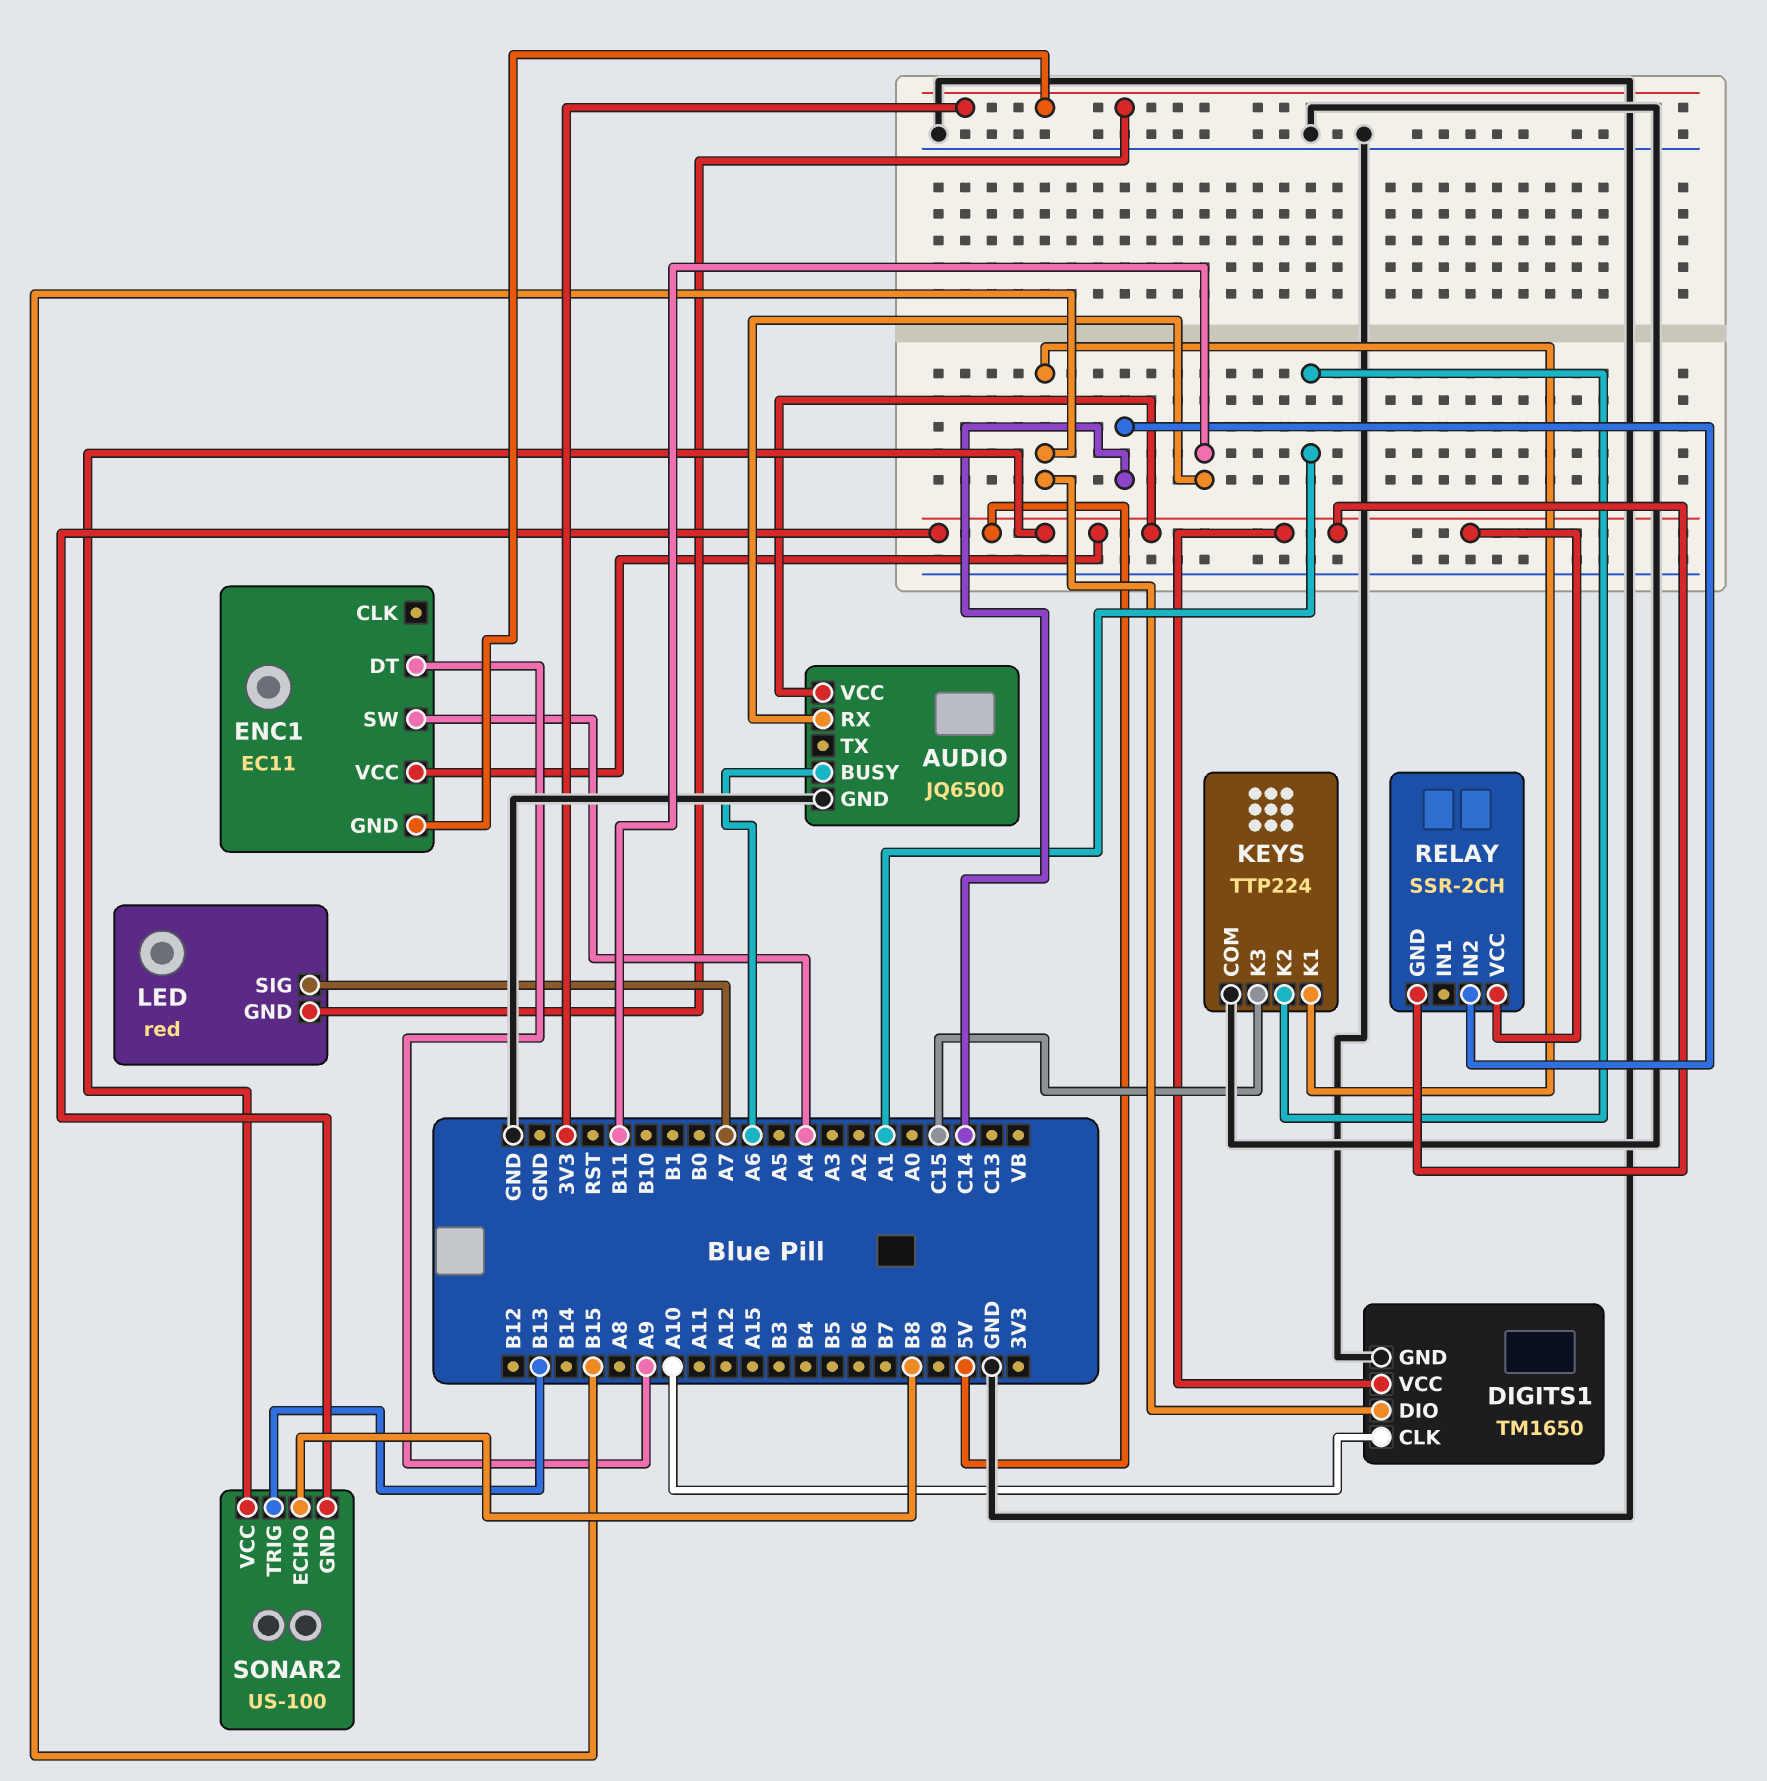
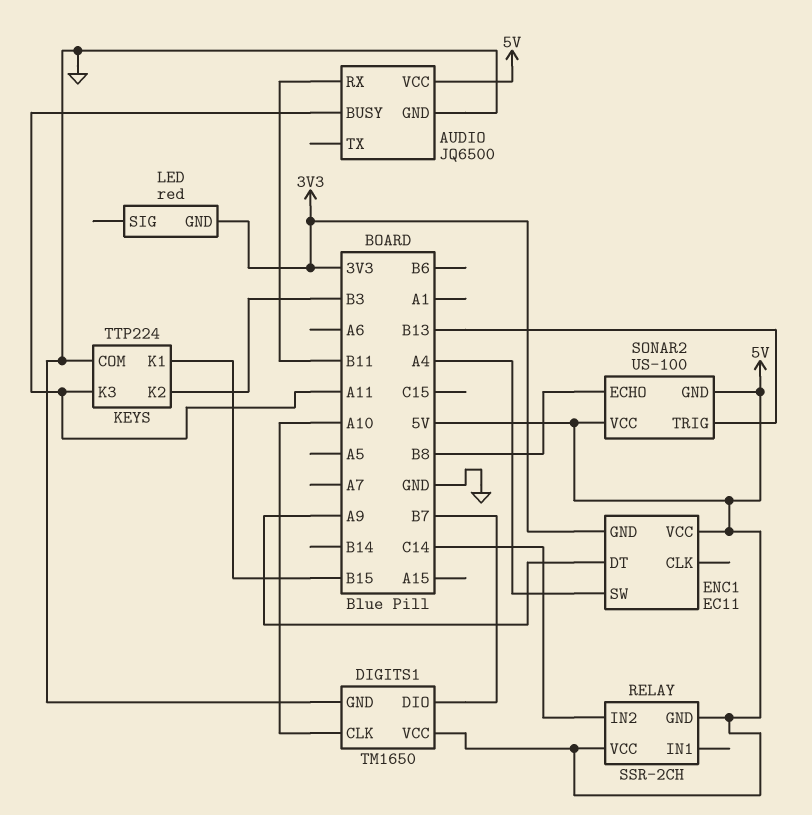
AUDIO pin BUSY: A6 -> A11
DIGITS1 pin DIO: B15 -> B7
KEYS pin K2: A1 -> B3
KEYS pin K3: C15 -> A11
LED pin SIG: A7 -> none

